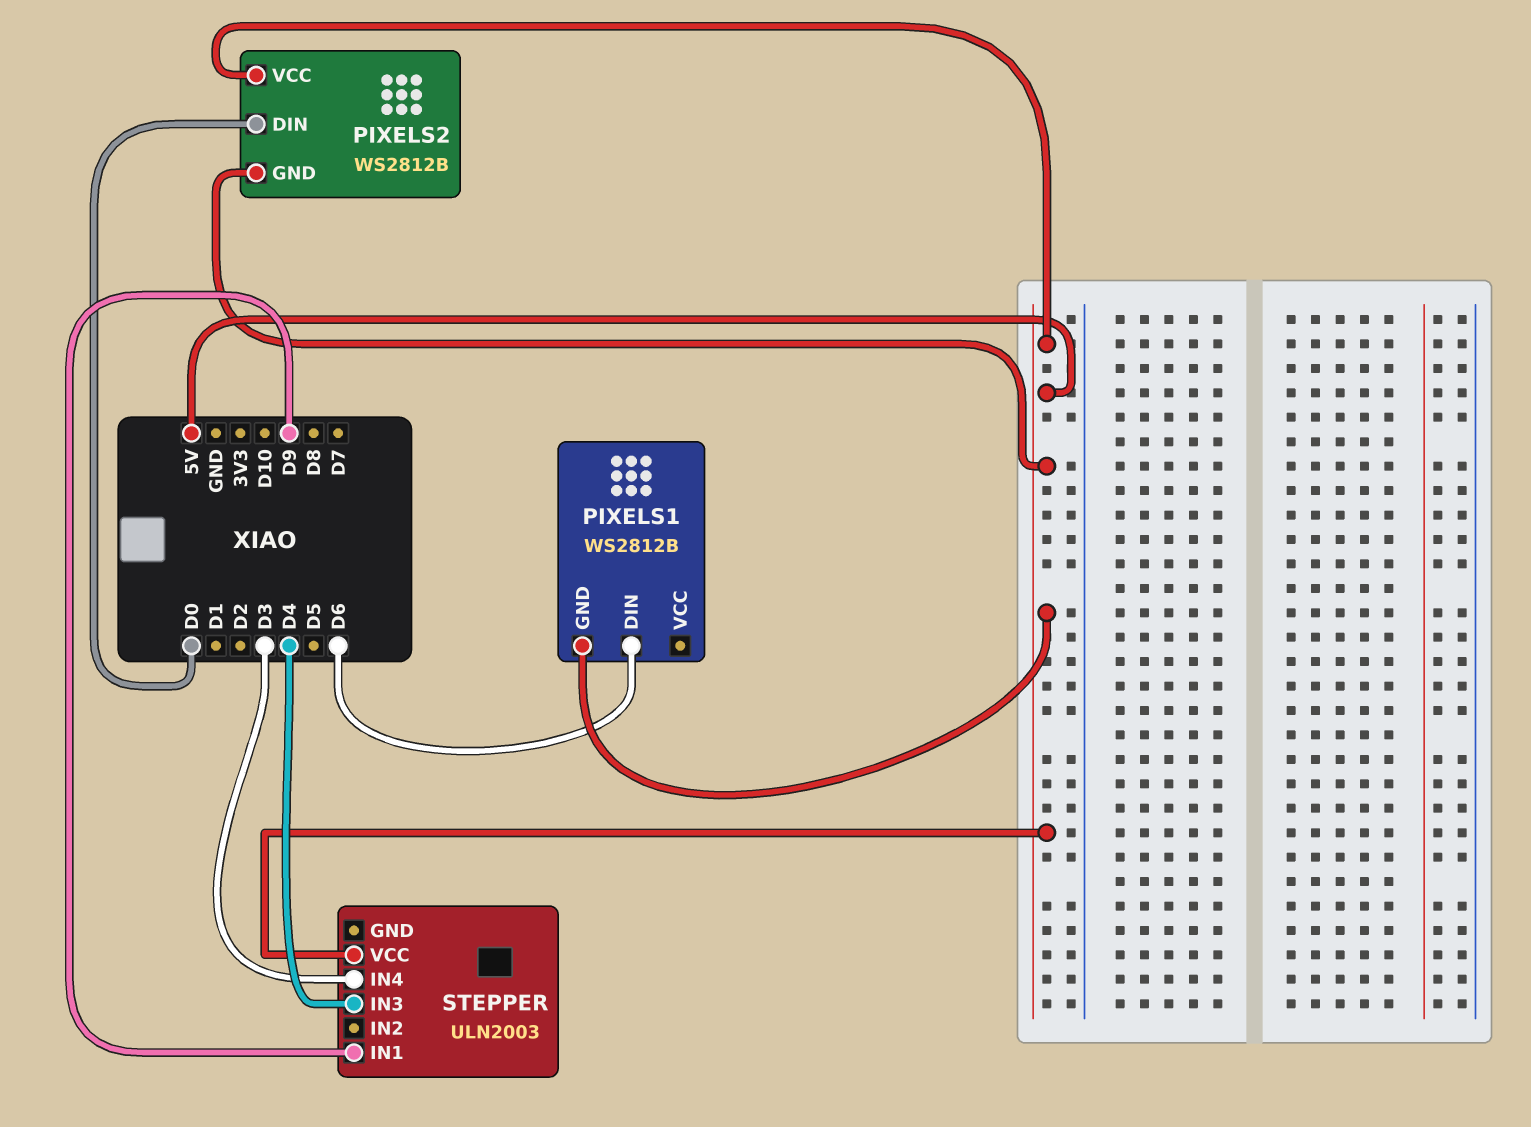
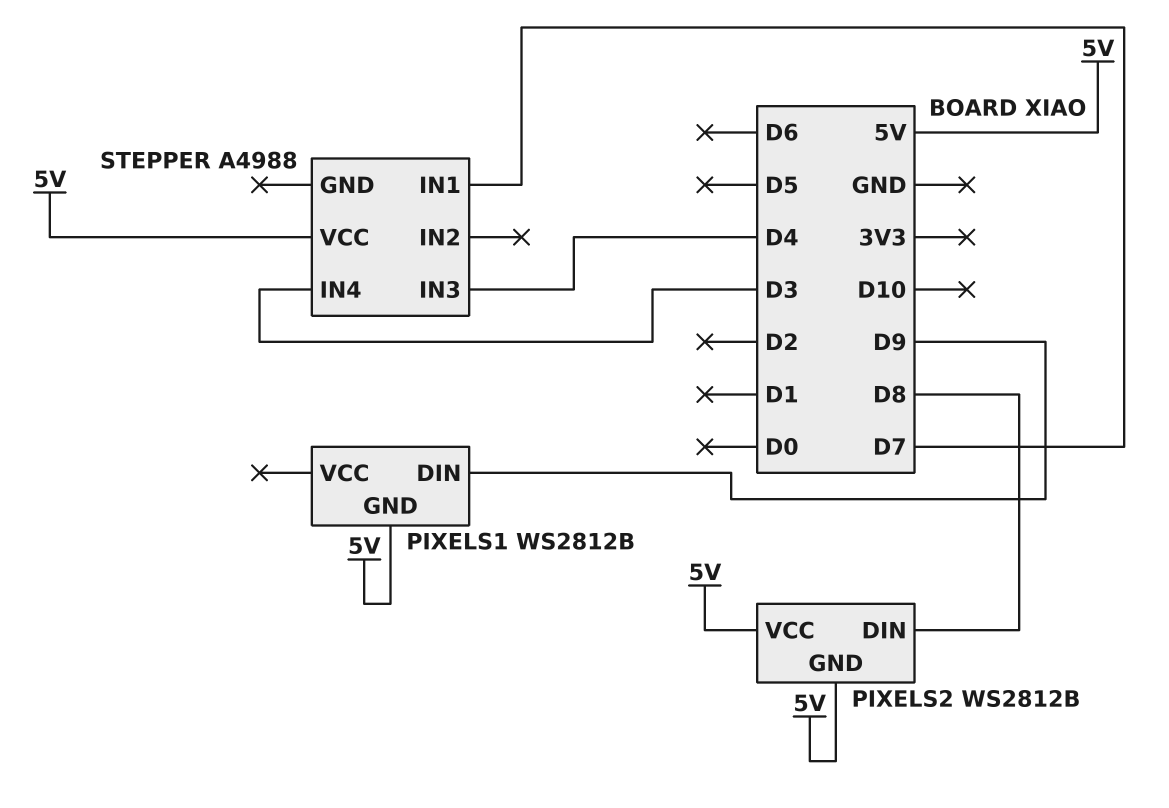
PIXELS1 pin DIN: D6 -> D9
PIXELS2 pin DIN: D0 -> D8
STEPPER: ULN2003 -> A4988
STEPPER pin IN1: D9 -> D7

